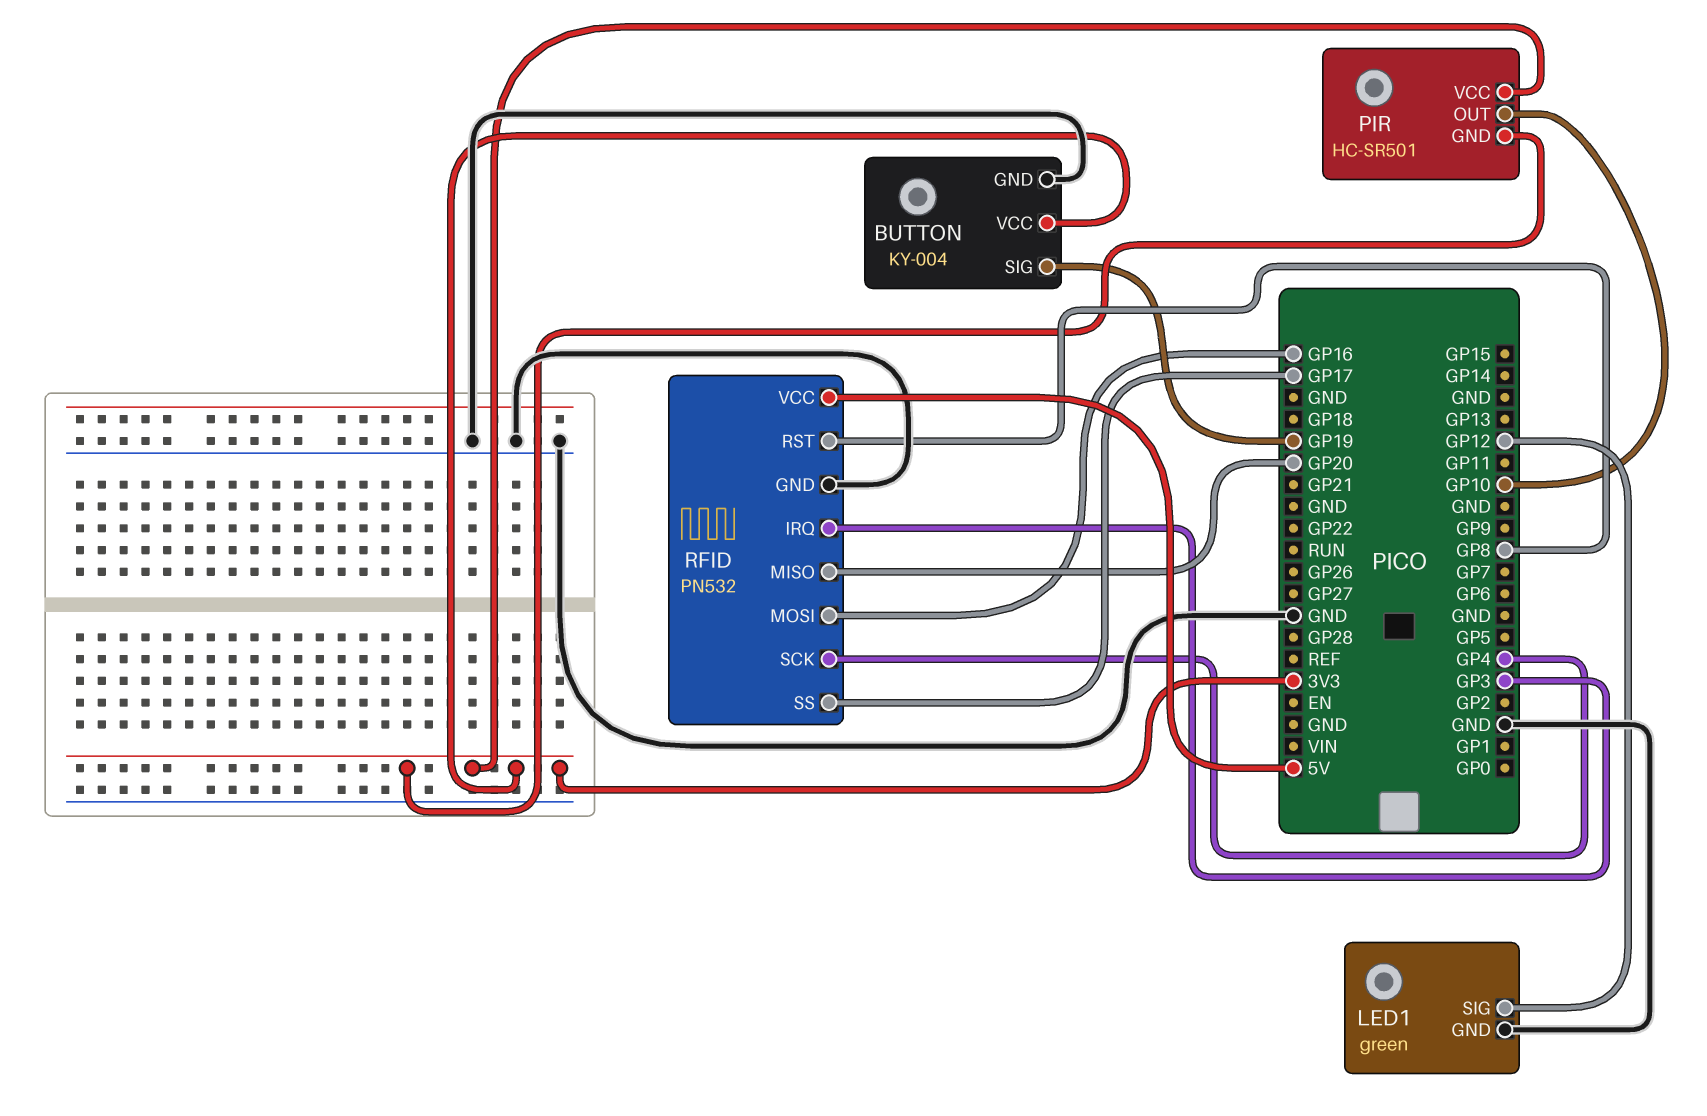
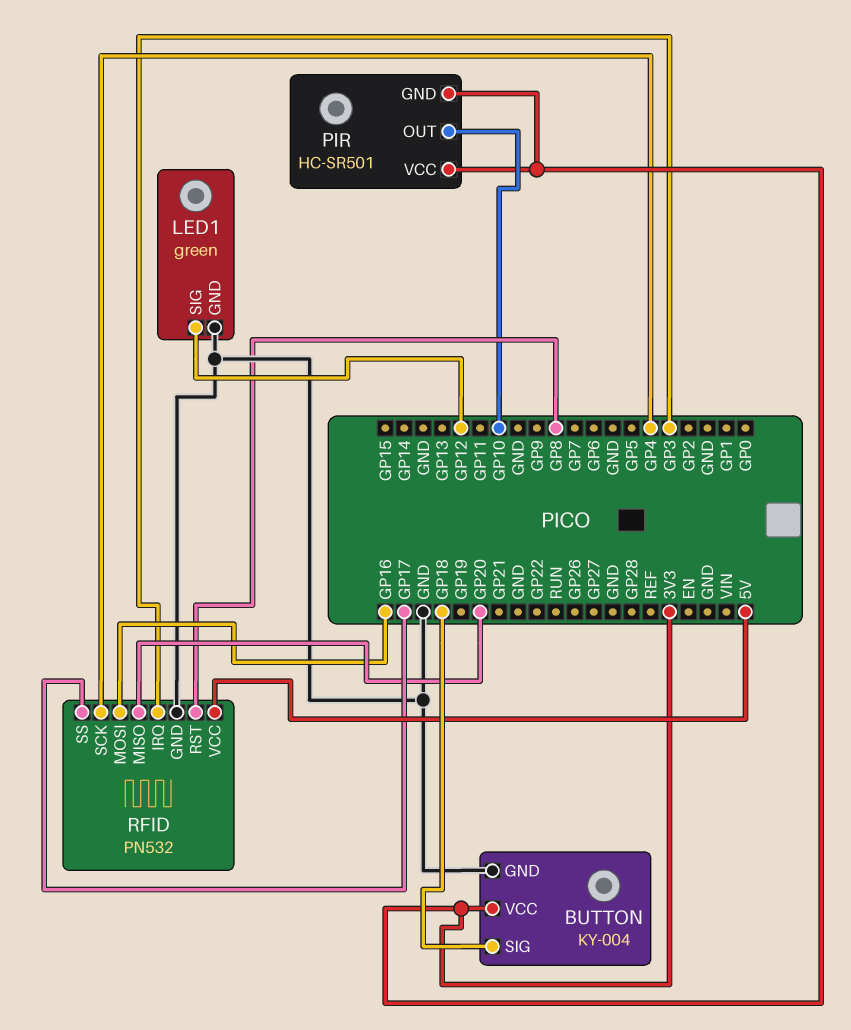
BUTTON pin SIG: GP19 -> GP18

